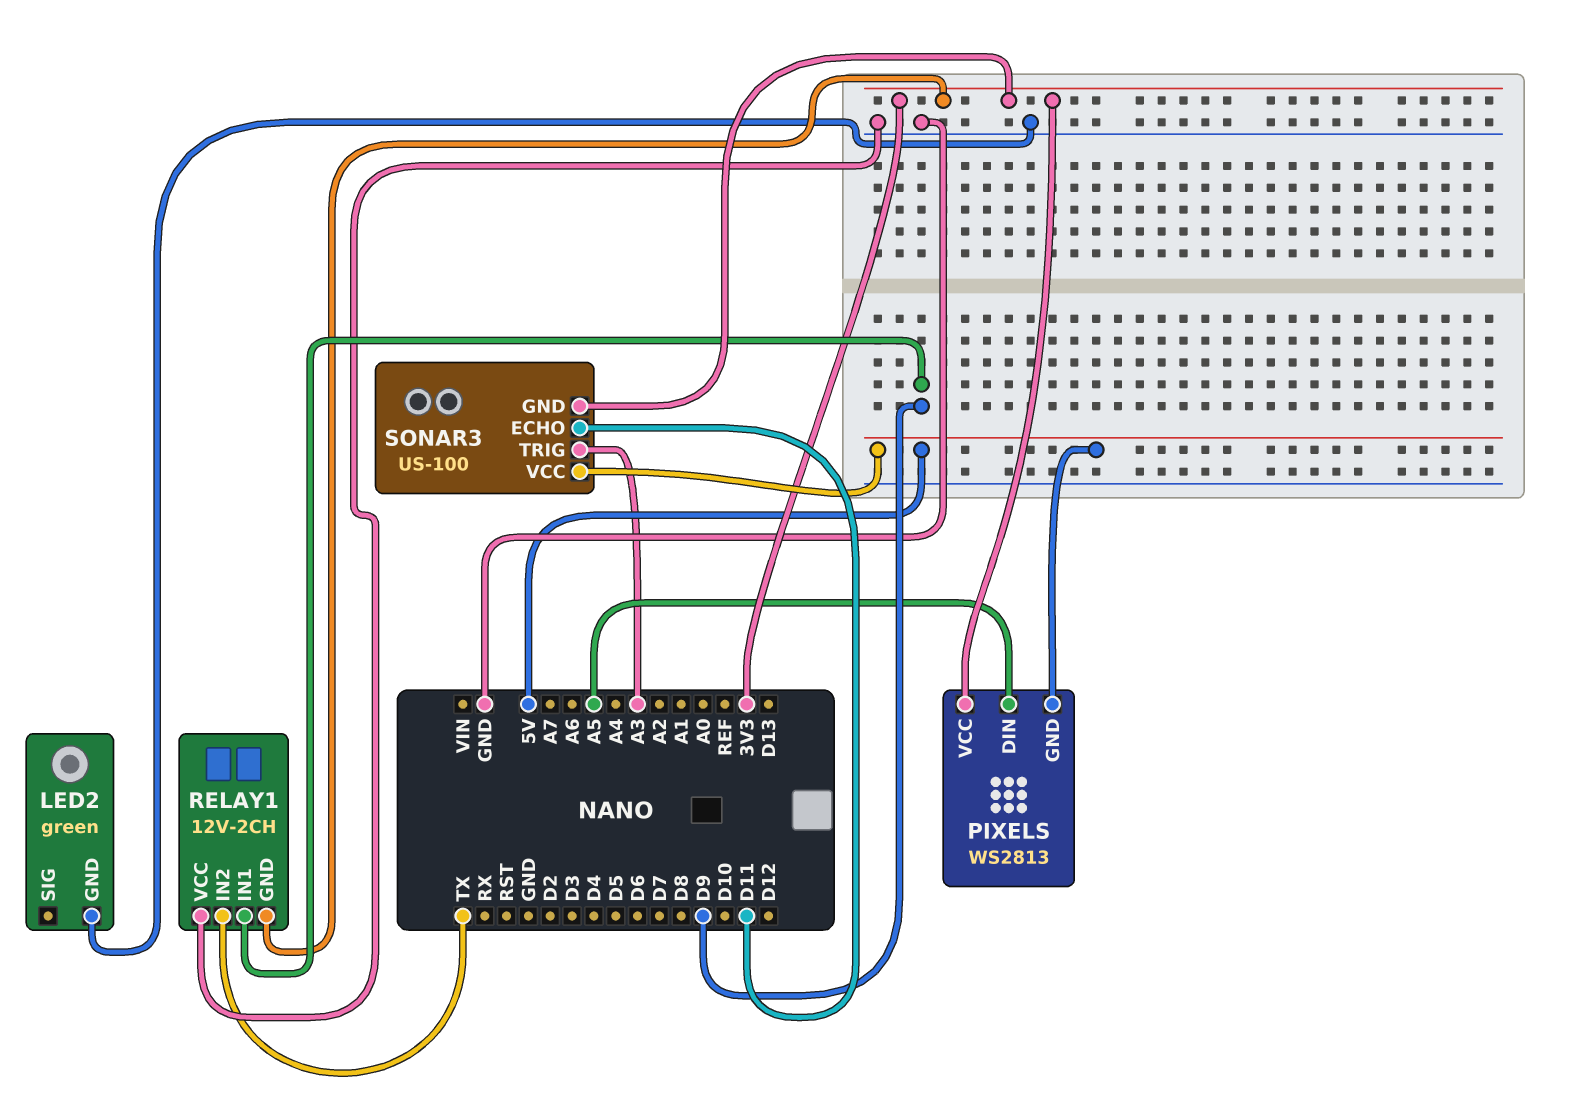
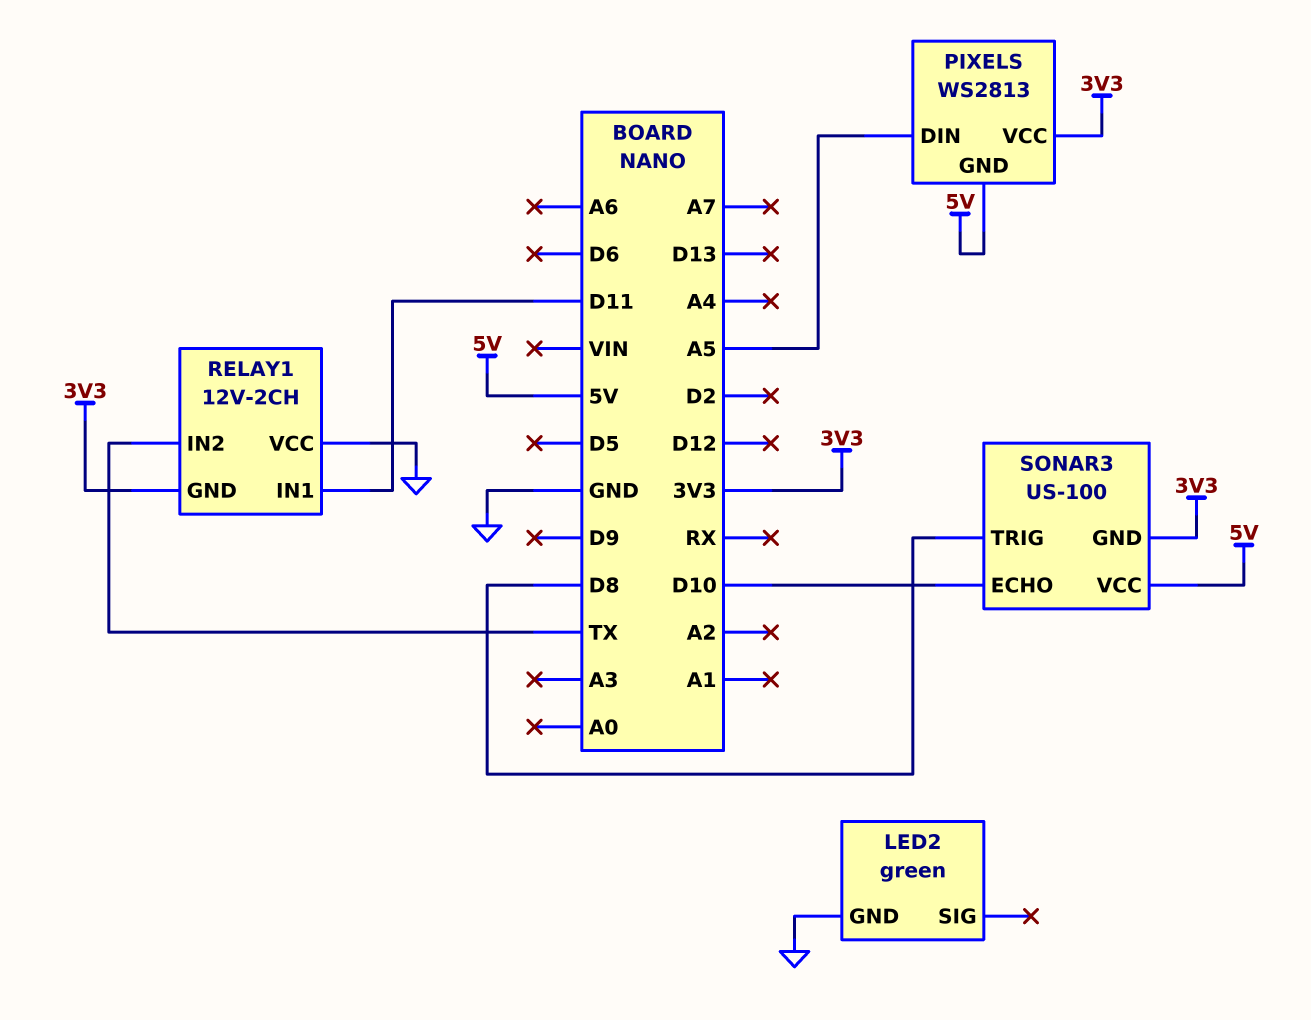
RELAY1 pin IN1: D9 -> D11
SONAR3 pin ECHO: D11 -> D10
SONAR3 pin TRIG: A3 -> D8

